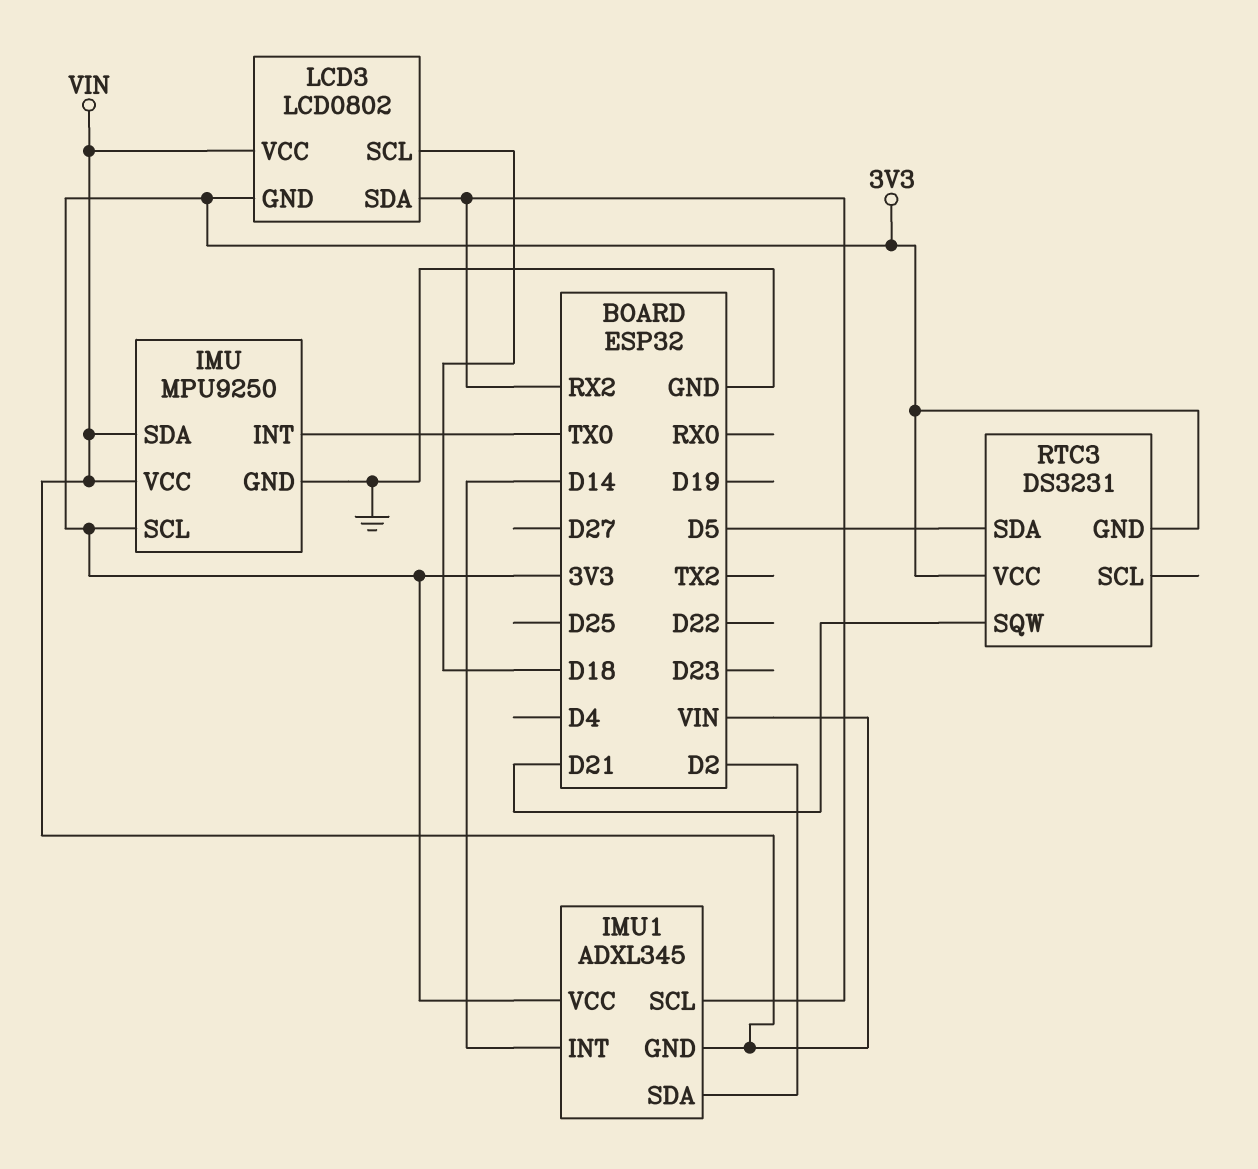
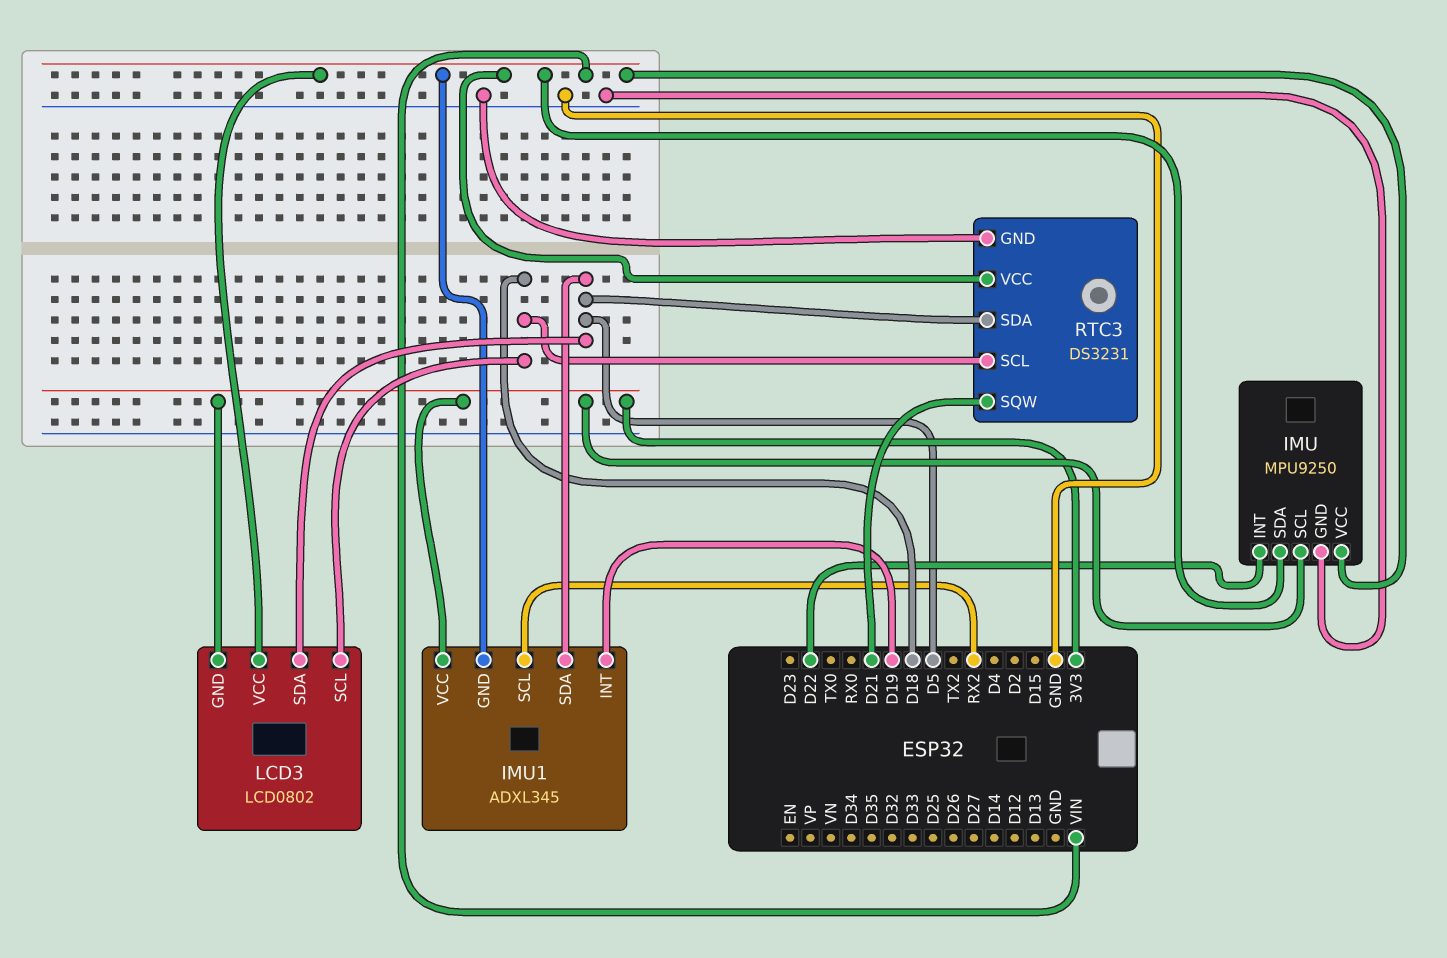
IMU pin INT: TX0 -> D22
IMU1 pin INT: D14 -> D19
IMU1 pin SDA: D2 -> D5
LCD3 pin SDA: RX2 -> D5
RTC3 pin GND: 3V3 -> GND
RTC3 pin SCL: none -> D18
RTC3 pin VCC: 3V3 -> VIN

